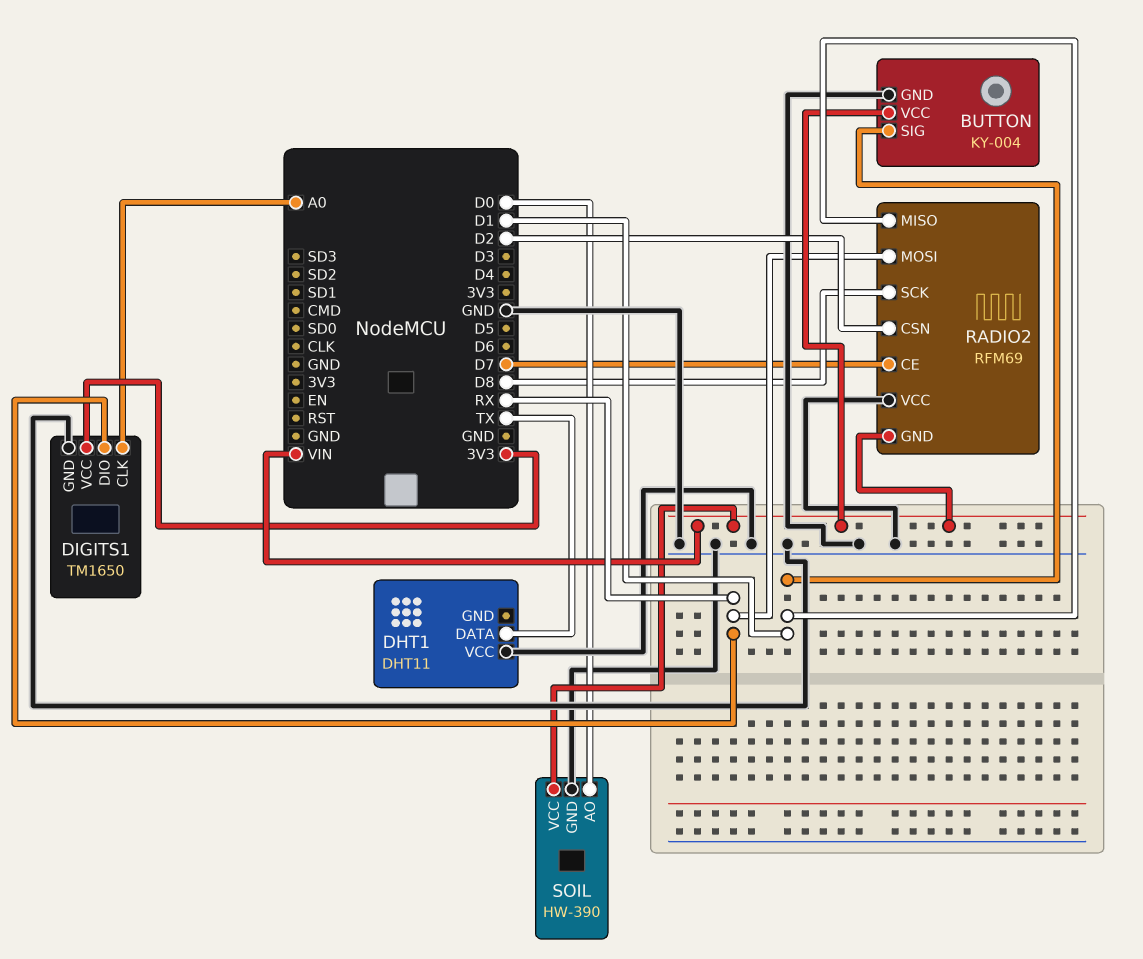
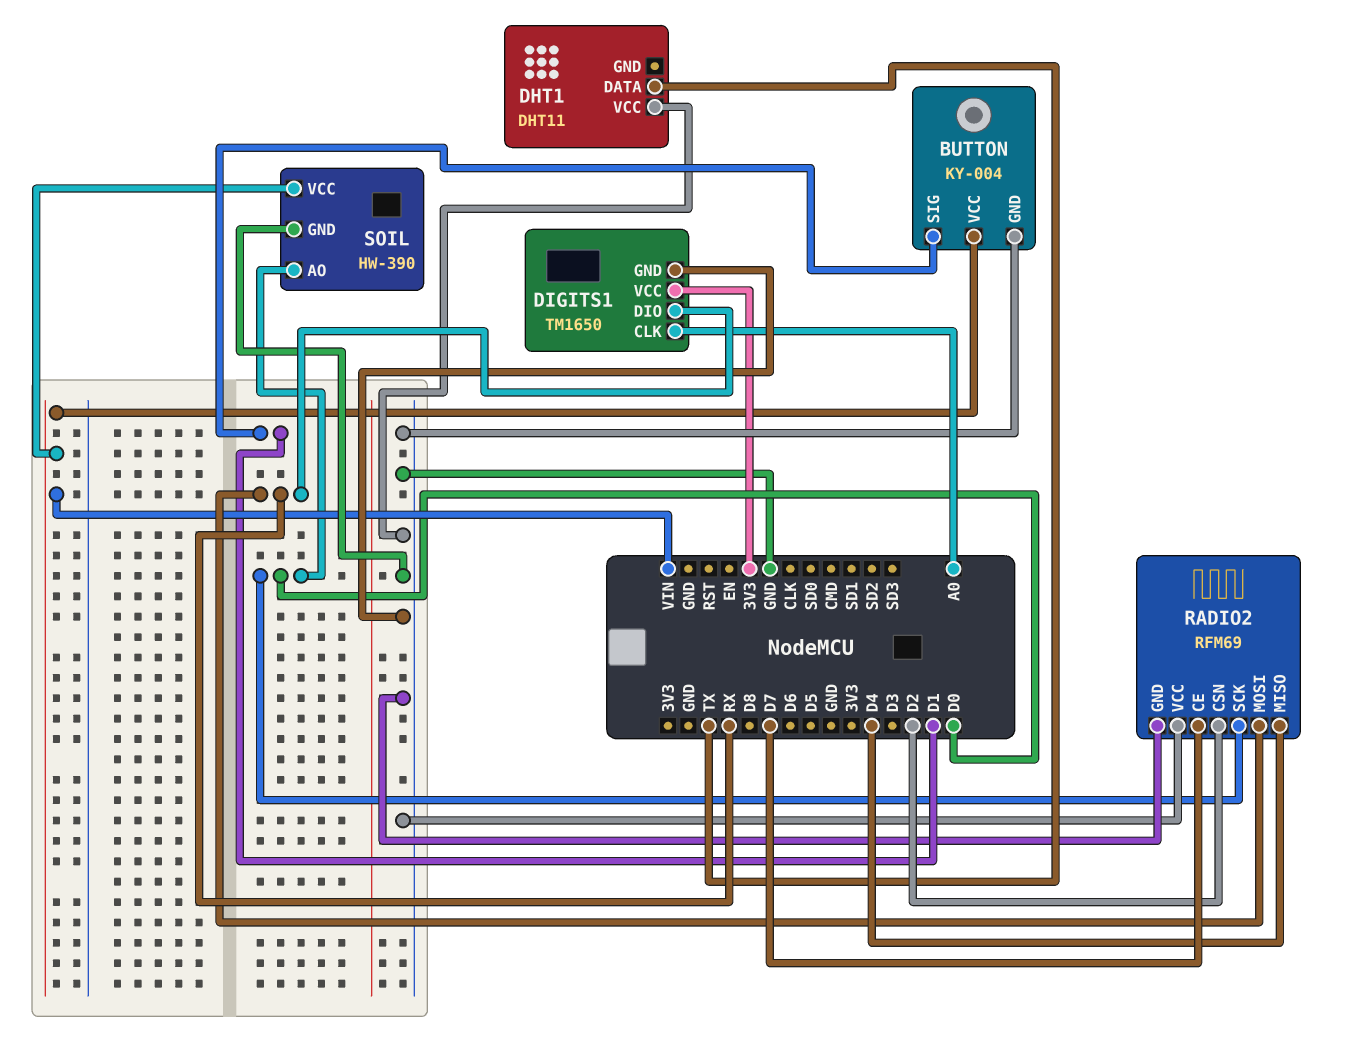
RADIO2 pin GND: VIN -> GND
RADIO2 pin MISO: D1 -> D4
RADIO2 pin SCK: D8 -> D0

